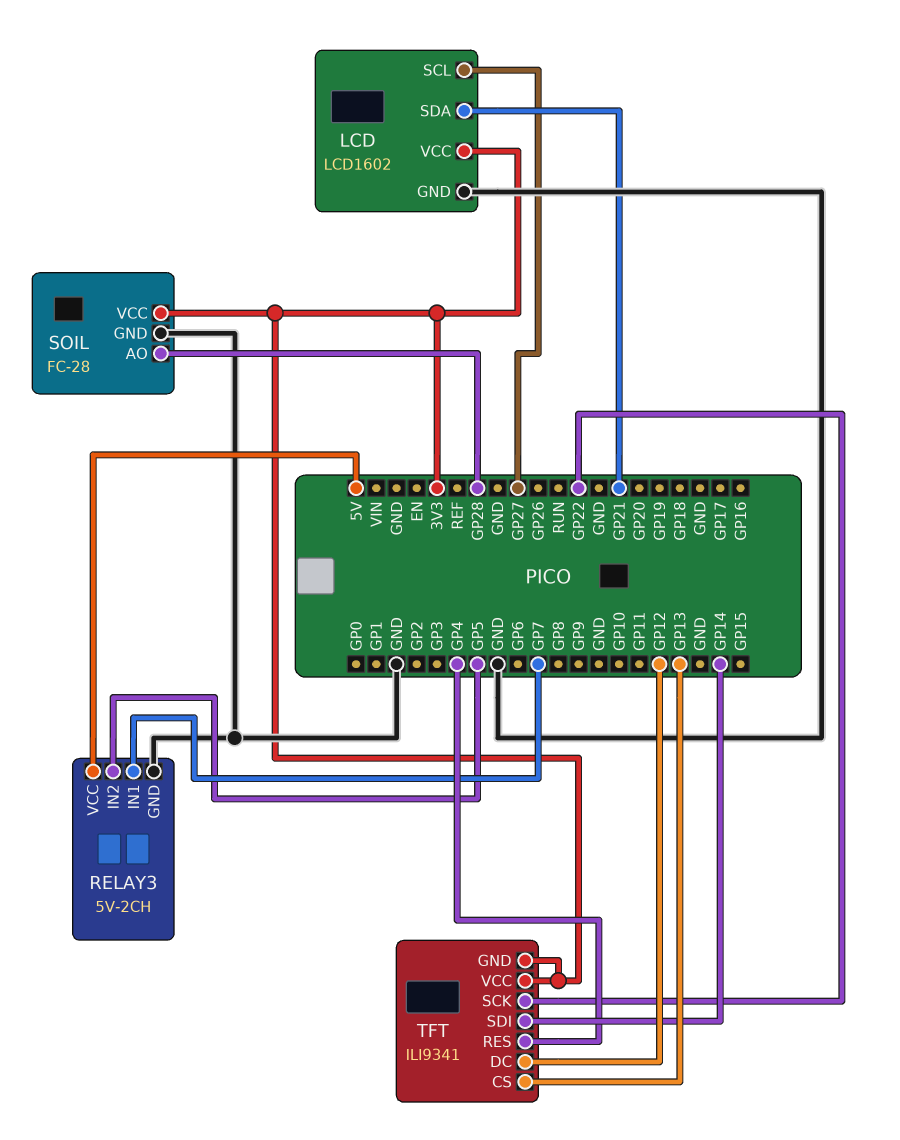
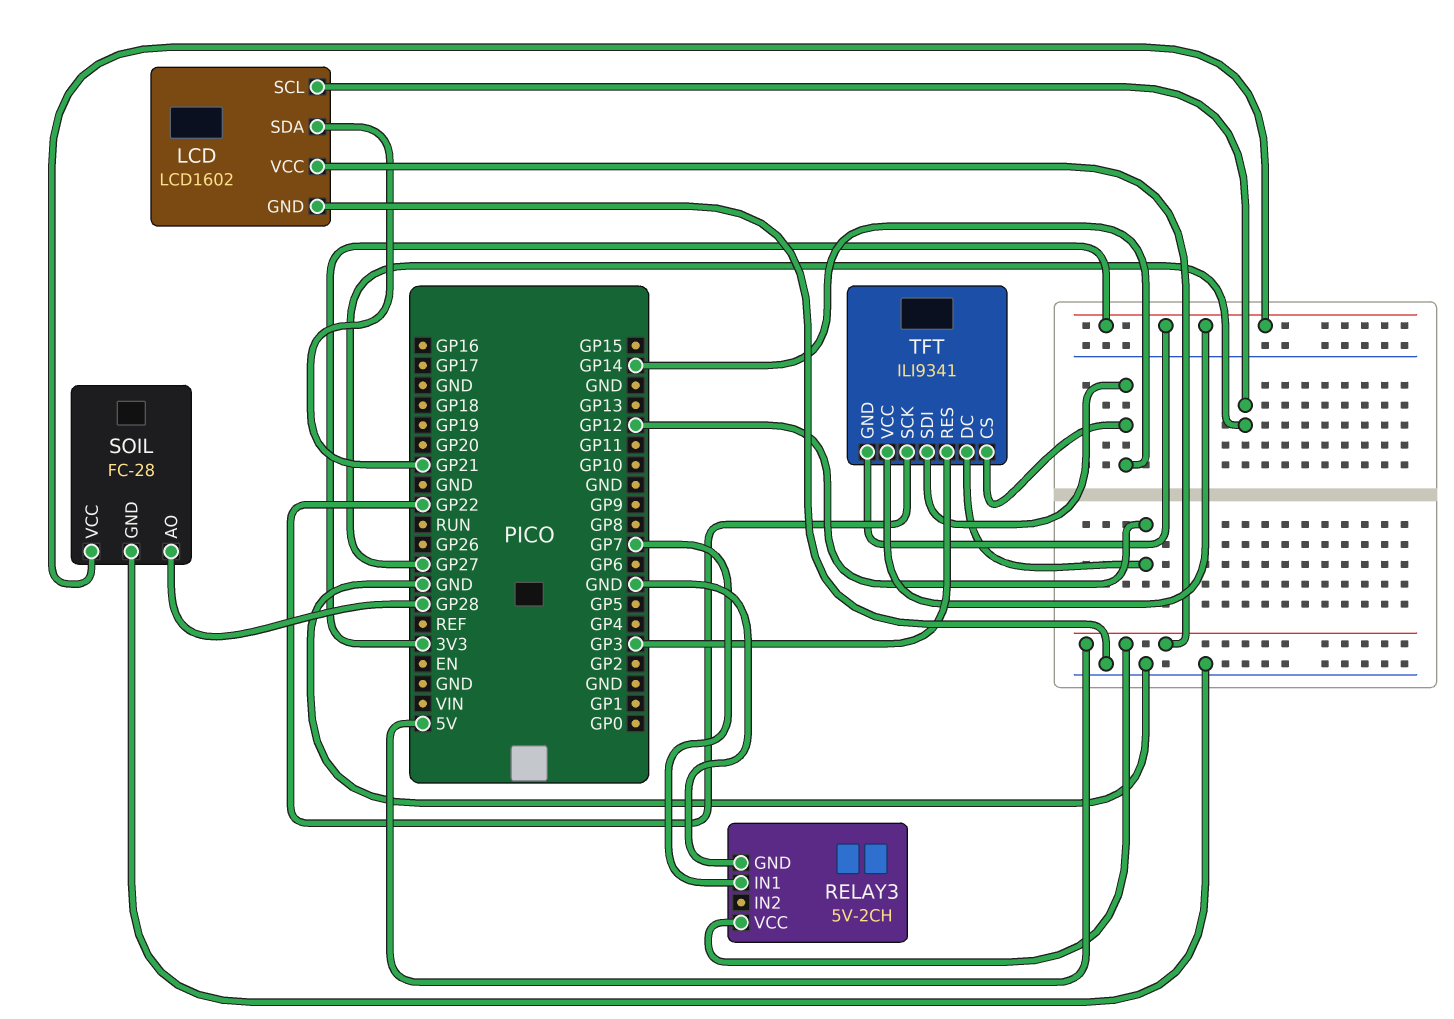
LCD pin VCC: 3V3 -> 5V
RELAY3 pin IN2: GP5 -> none
TFT pin CS: GP13 -> GP14
TFT pin RES: GP4 -> GP3

